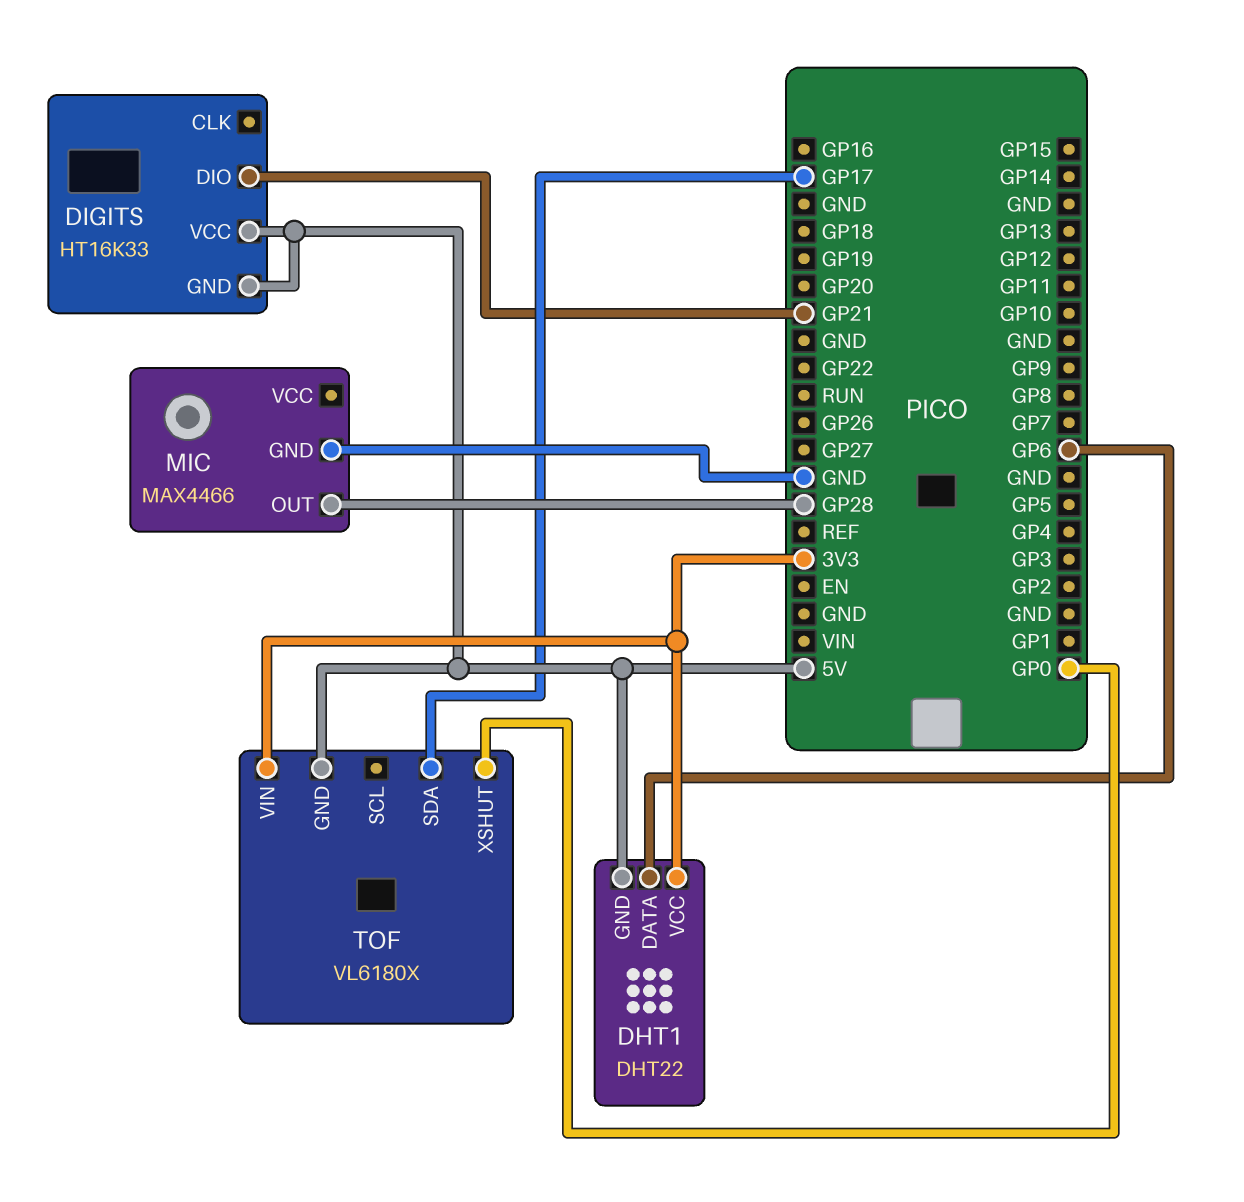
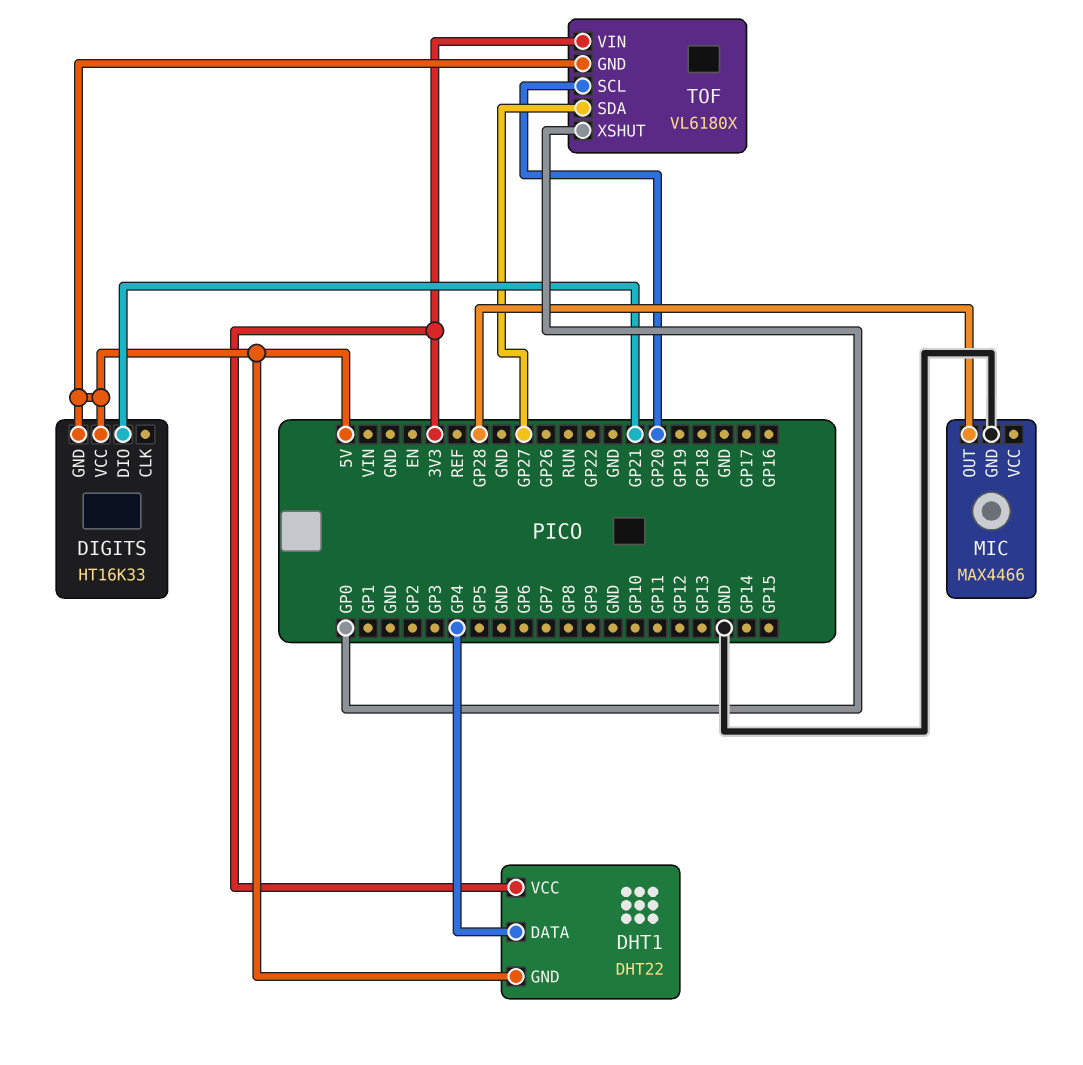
DHT1 pin DATA: GP6 -> GP4
TOF pin SCL: none -> GP20
TOF pin SDA: GP17 -> GP27

